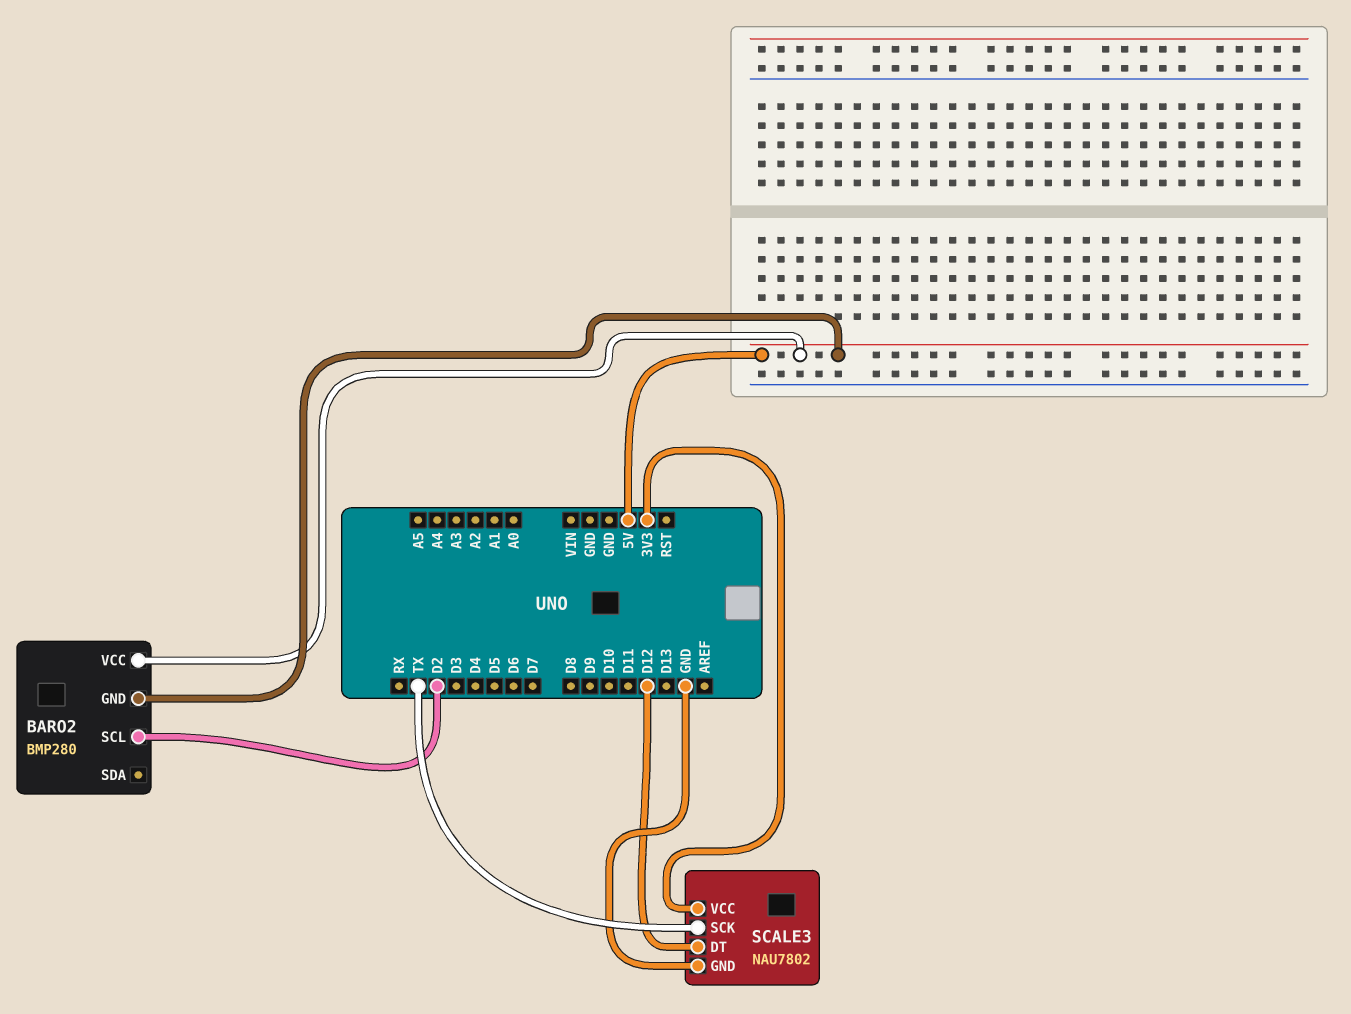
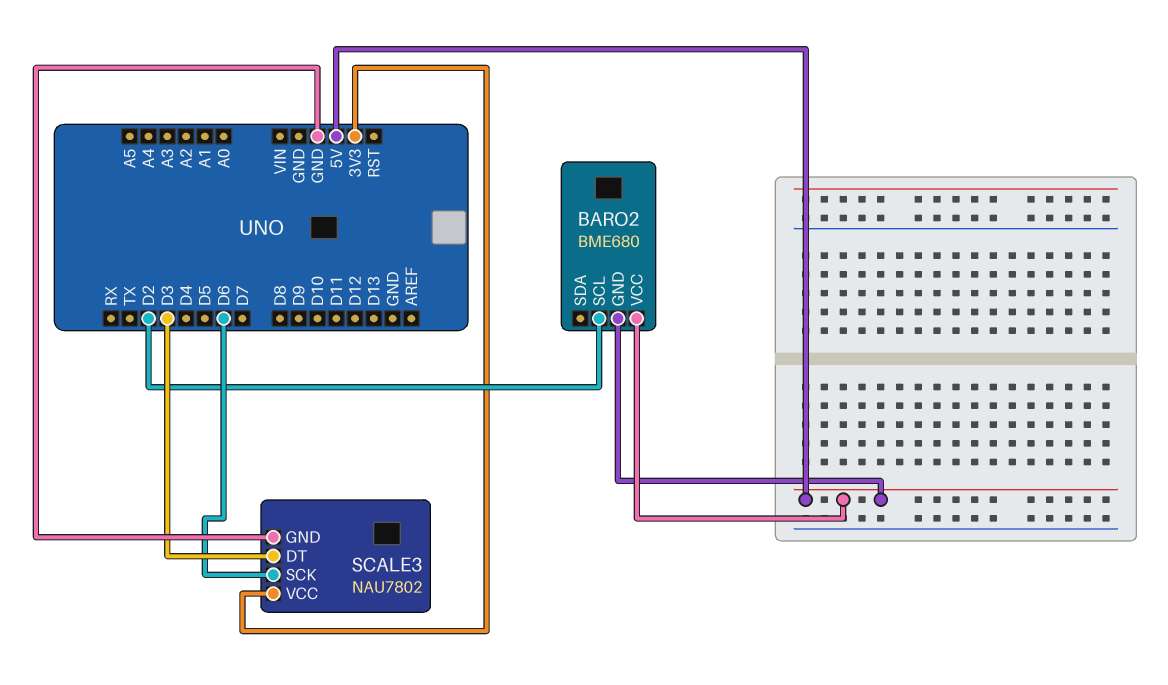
BARO2: BMP280 -> BME680
SCALE3 pin DT: D12 -> D3
SCALE3 pin SCK: TX -> D6

